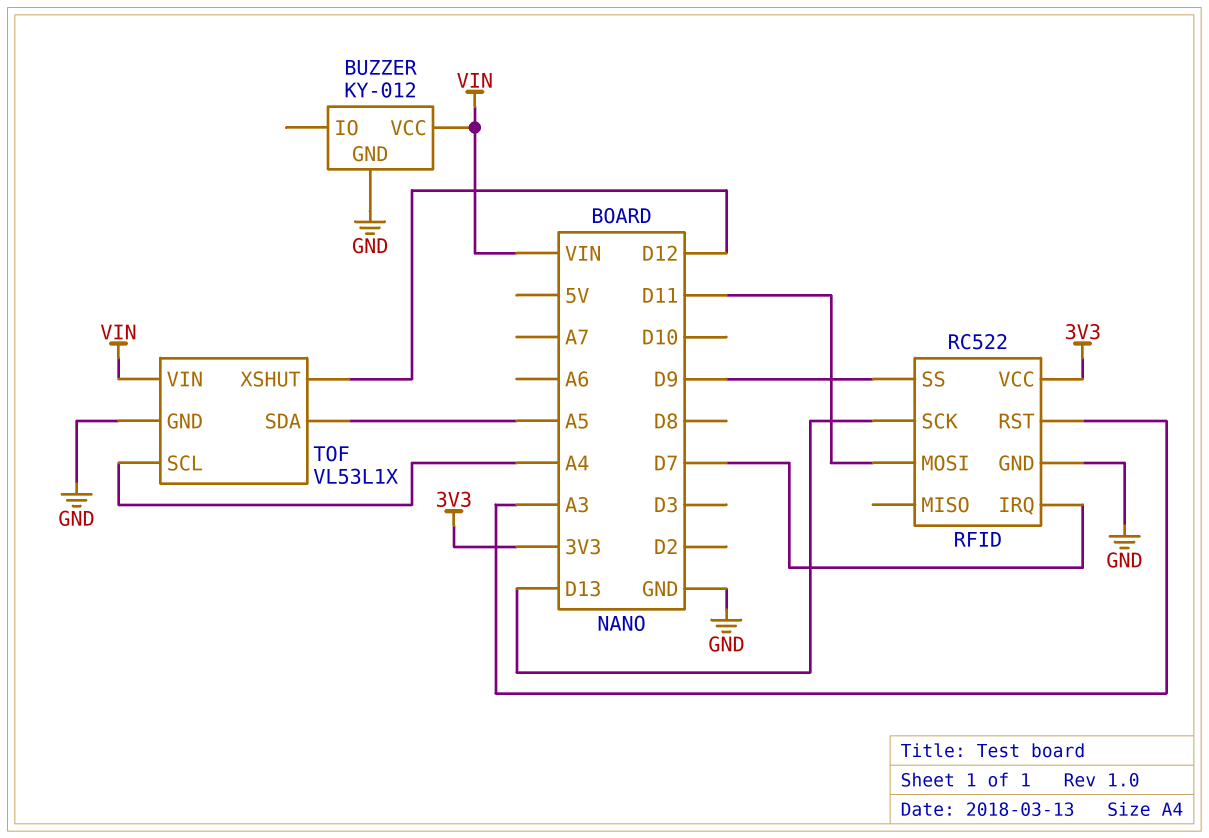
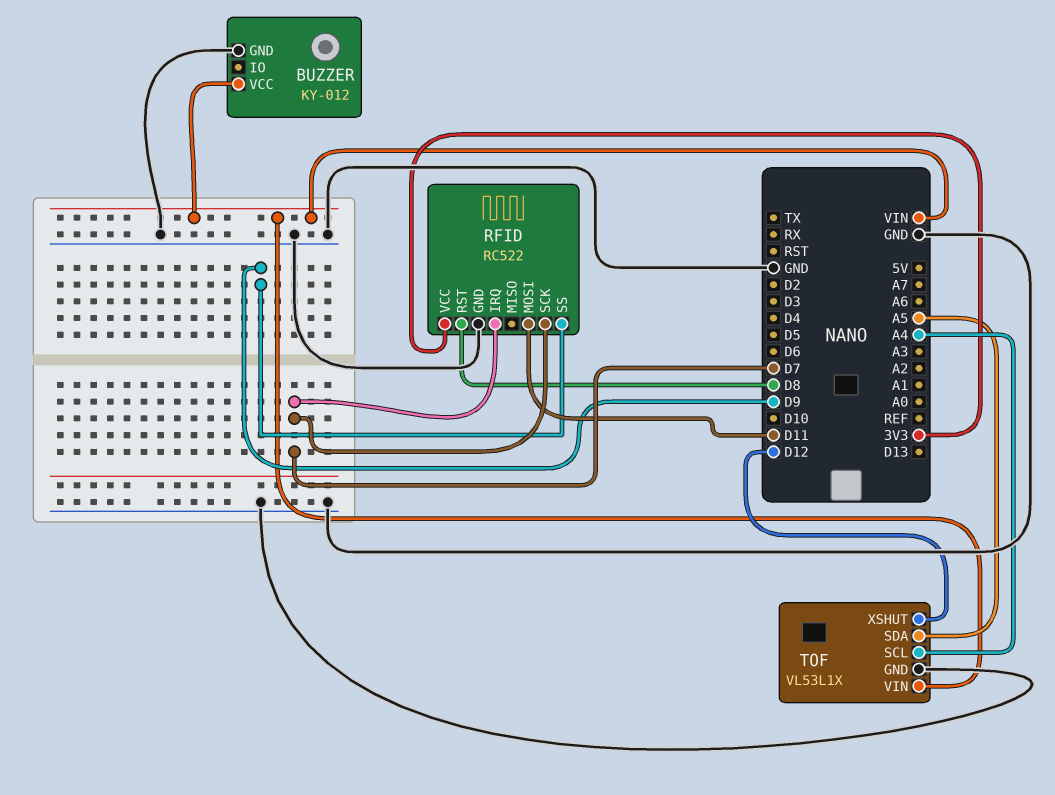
RFID pin RST: A3 -> D8
RFID pin SCK: D13 -> D7

